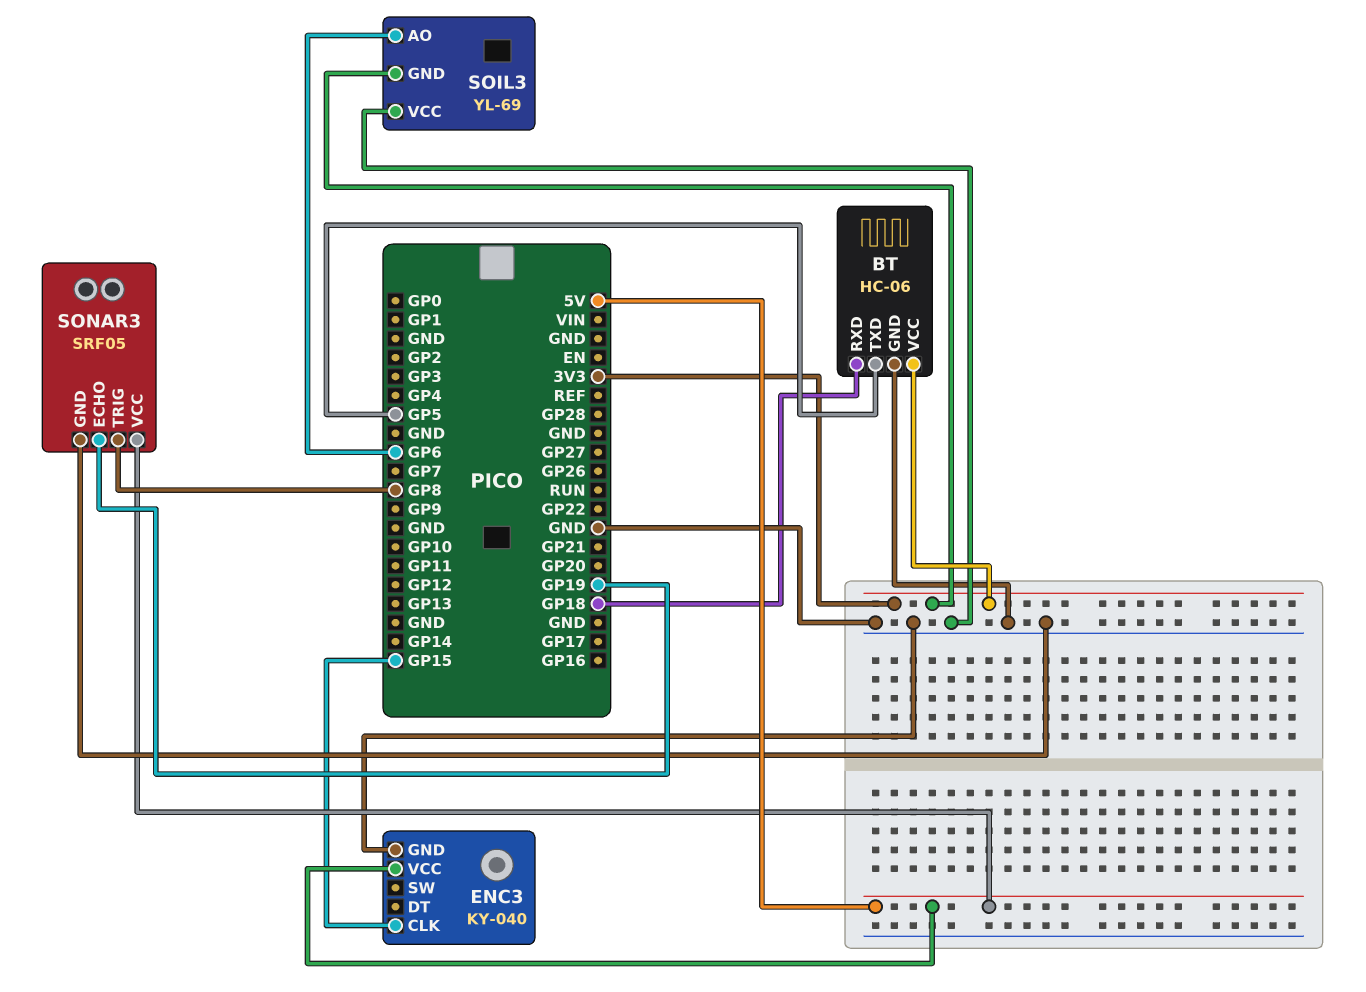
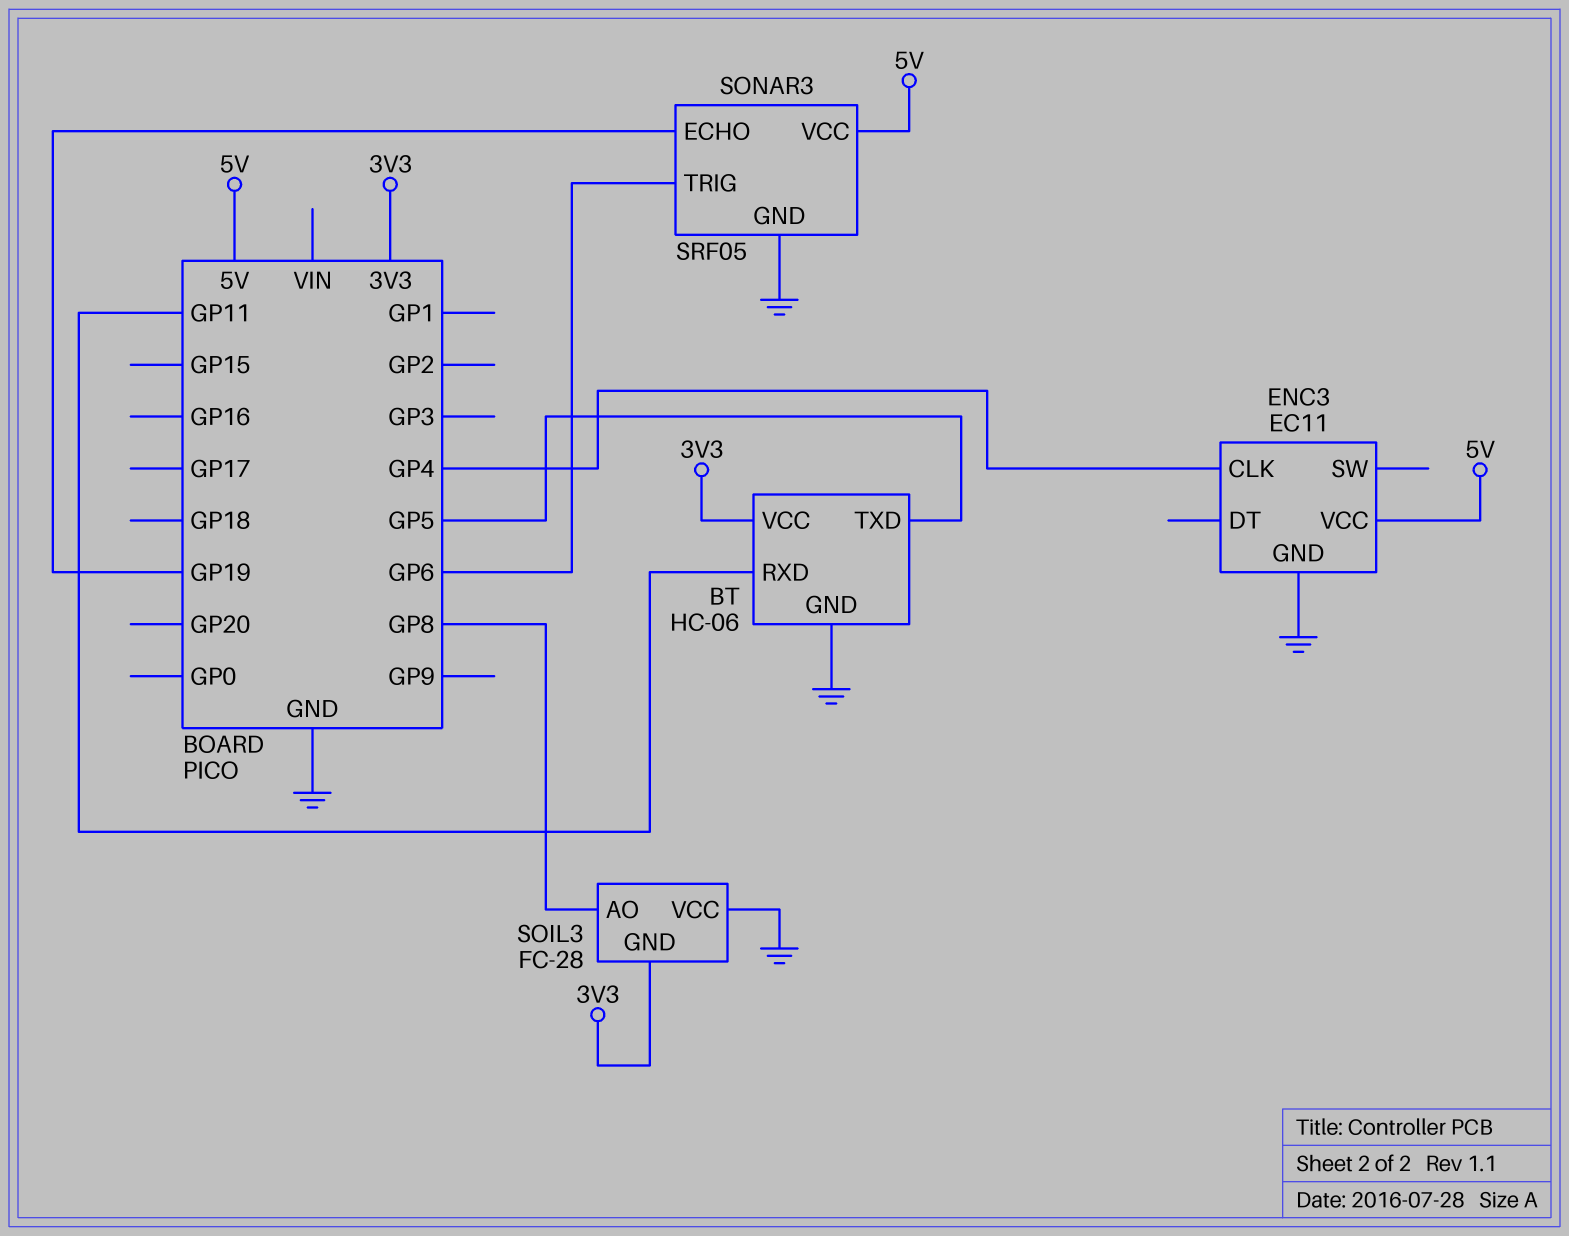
BT pin RXD: GP18 -> GP11
ENC3: KY-040 -> EC11
ENC3 pin CLK: GP15 -> GP4
SOIL3: YL-69 -> FC-28
SOIL3 pin AO: GP6 -> GP8
SONAR3 pin TRIG: GP8 -> GP6

